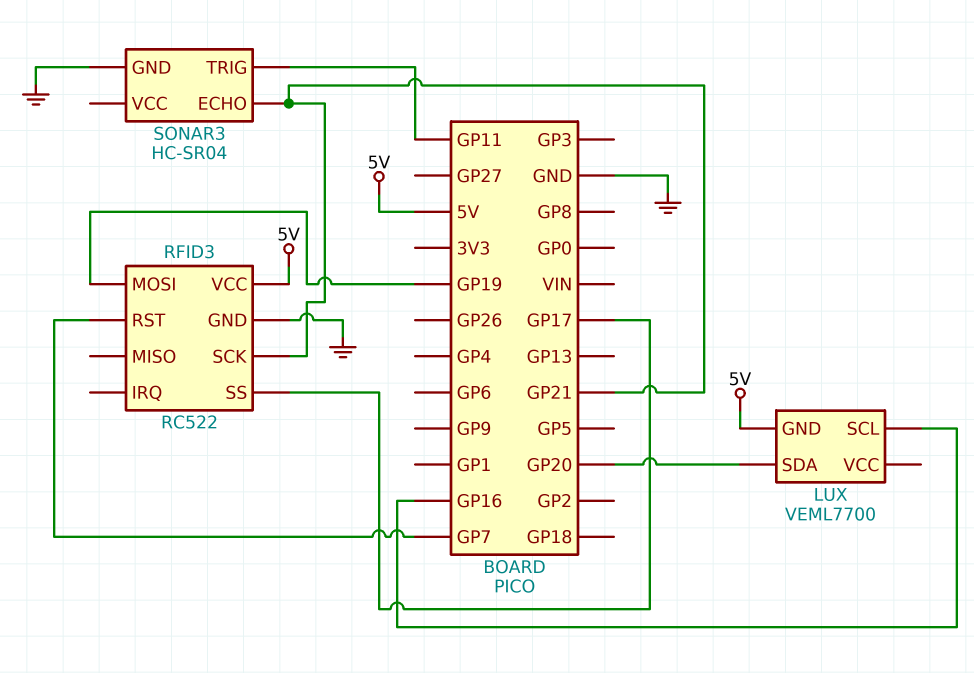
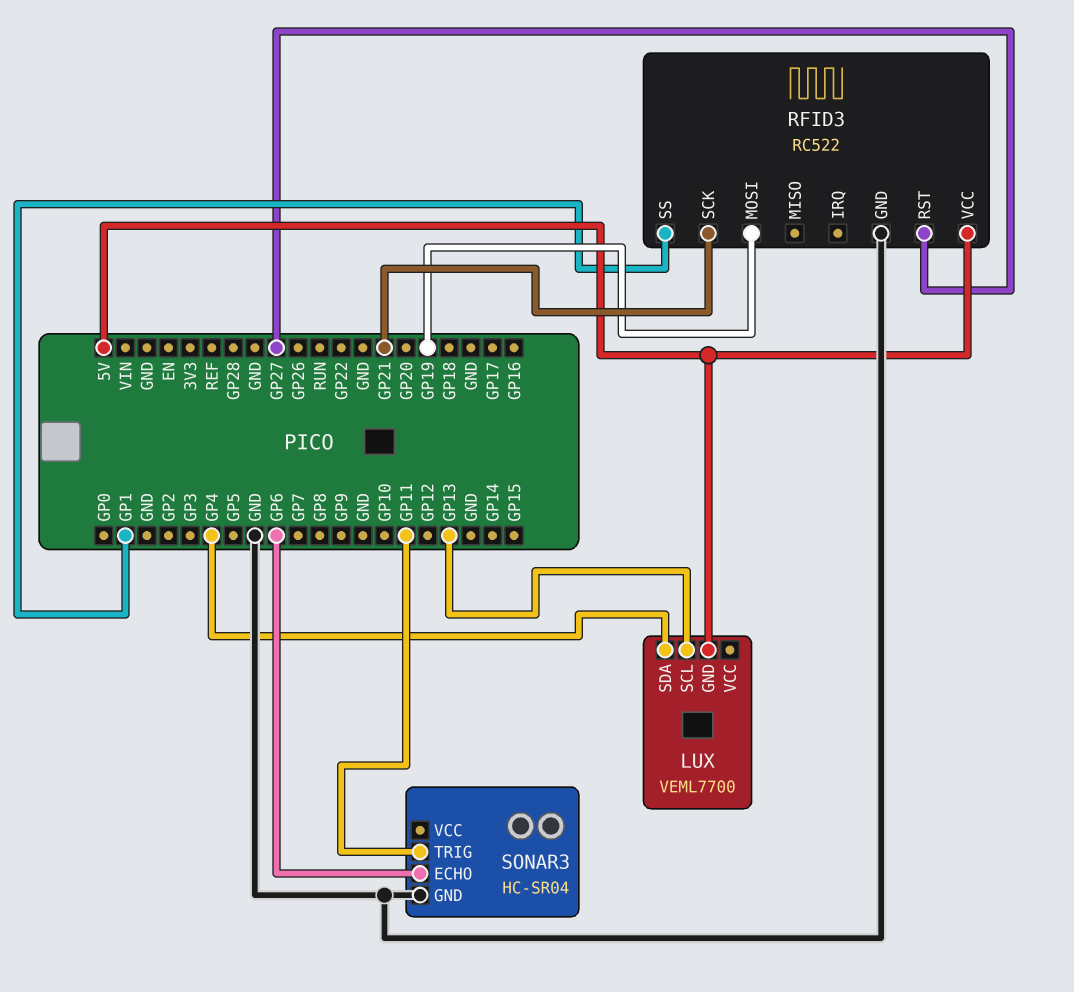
LUX pin SCL: GP16 -> GP13
LUX pin SDA: GP20 -> GP4
RFID3 pin RST: GP7 -> GP27
RFID3 pin SS: GP17 -> GP1
SONAR3 pin ECHO: GP21 -> GP6

